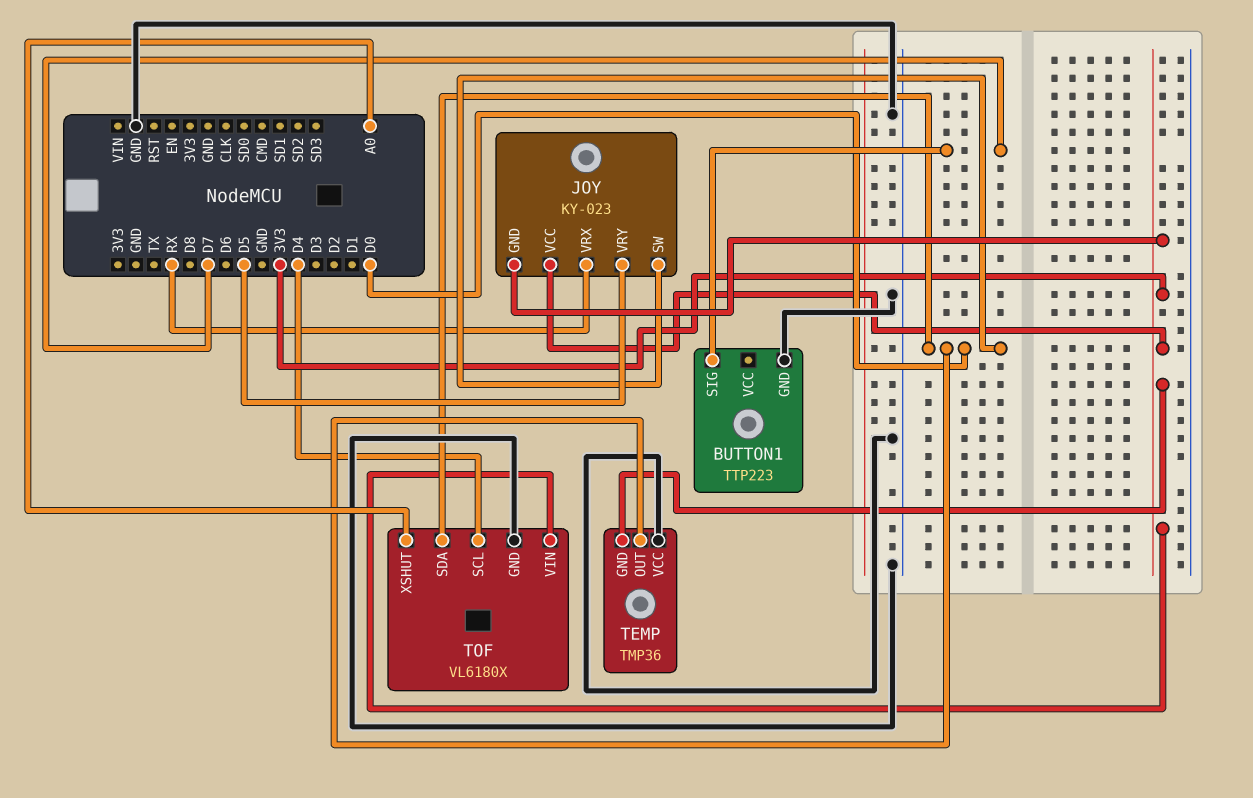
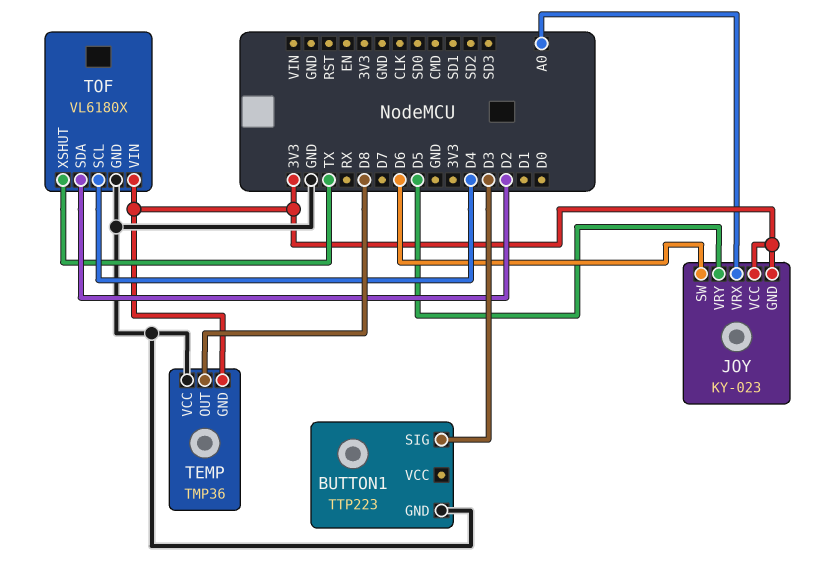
BUTTON1 pin SIG: D7 -> D3
JOY pin SW: D0 -> D6
JOY pin VRX: RX -> A0
TEMP pin OUT: D0 -> D8
TOF pin SDA: D0 -> D2
TOF pin XSHUT: A0 -> TX

